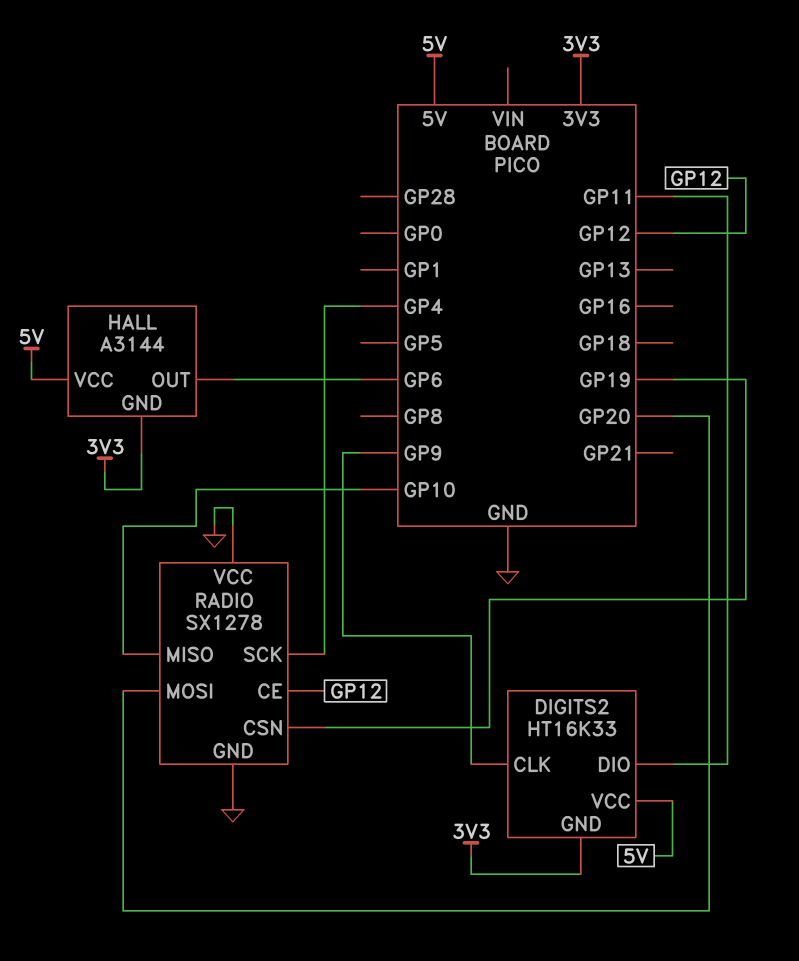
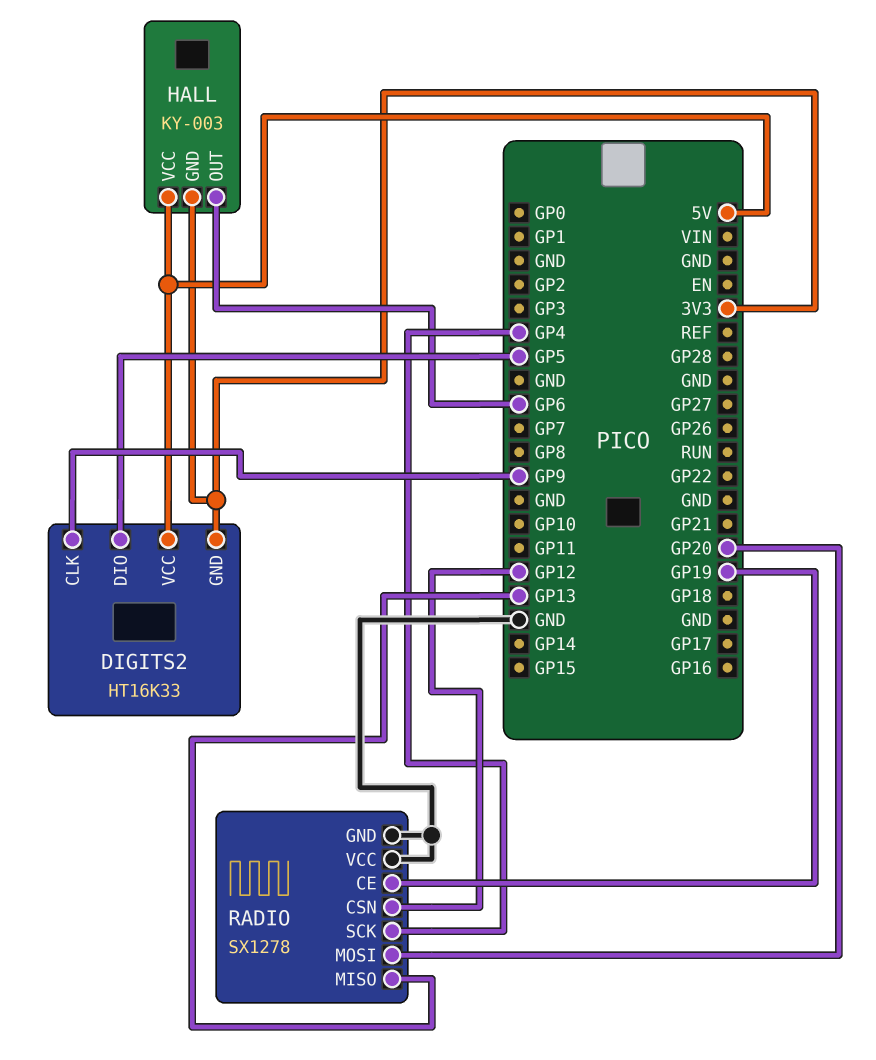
DIGITS2 pin DIO: GP11 -> GP5
HALL: A3144 -> KY-003
RADIO pin CE: GP12 -> GP19
RADIO pin CSN: GP19 -> GP12
RADIO pin MISO: GP10 -> GP13

